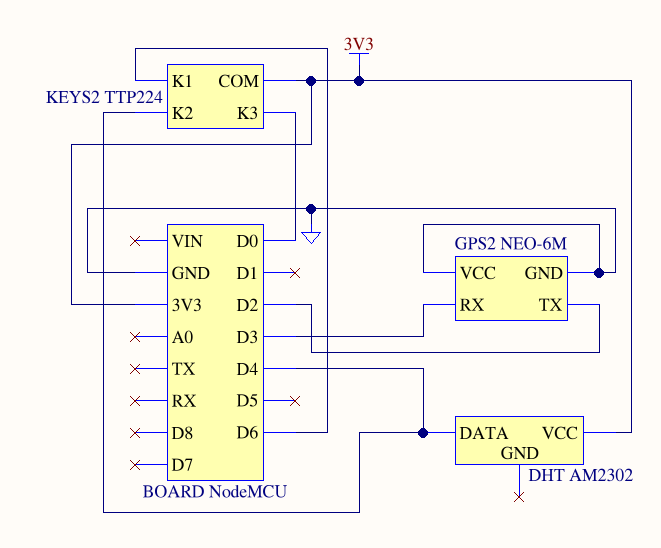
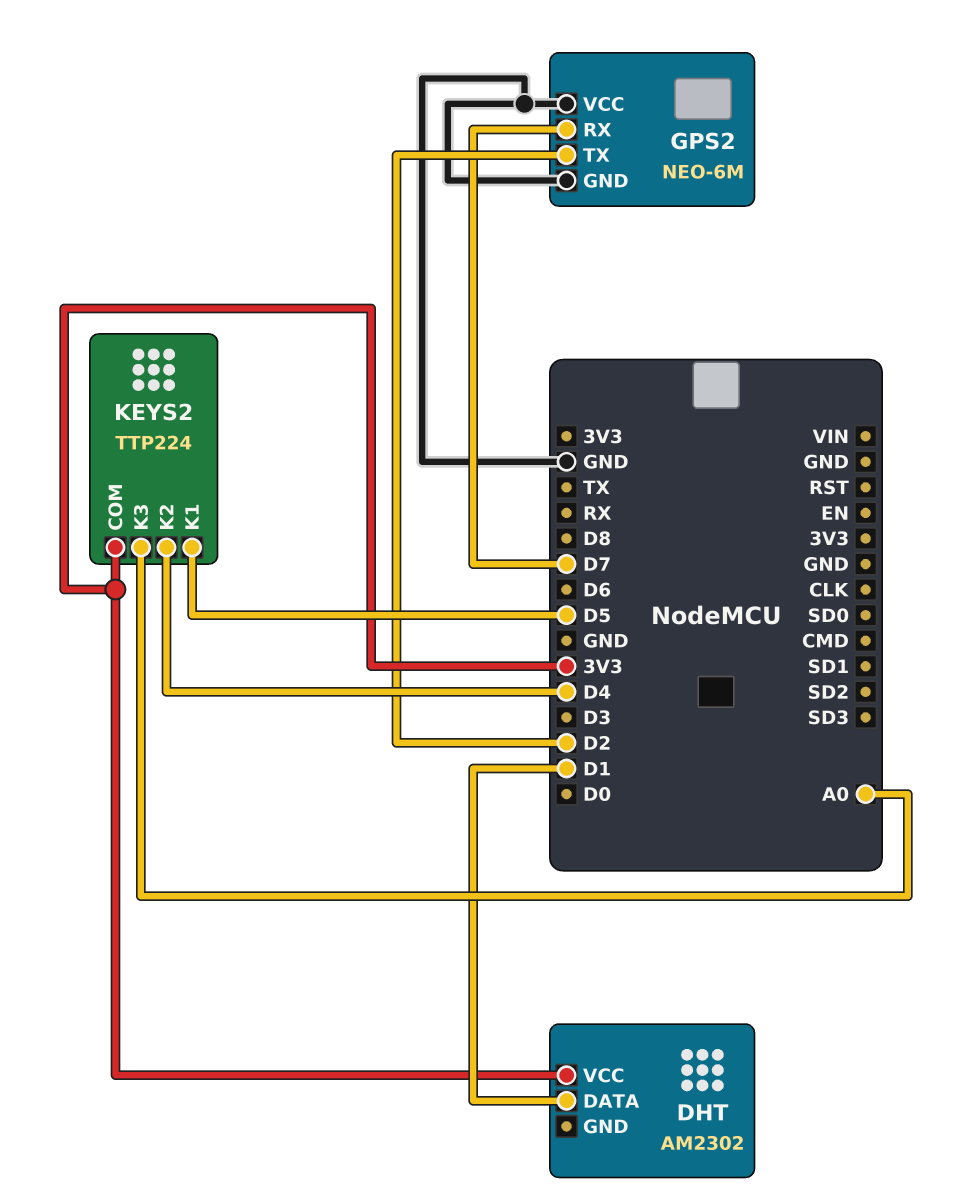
DHT pin DATA: D4 -> D1
GPS2 pin RX: D3 -> D7
KEYS2 pin K1: D6 -> D5
KEYS2 pin K3: D0 -> A0

